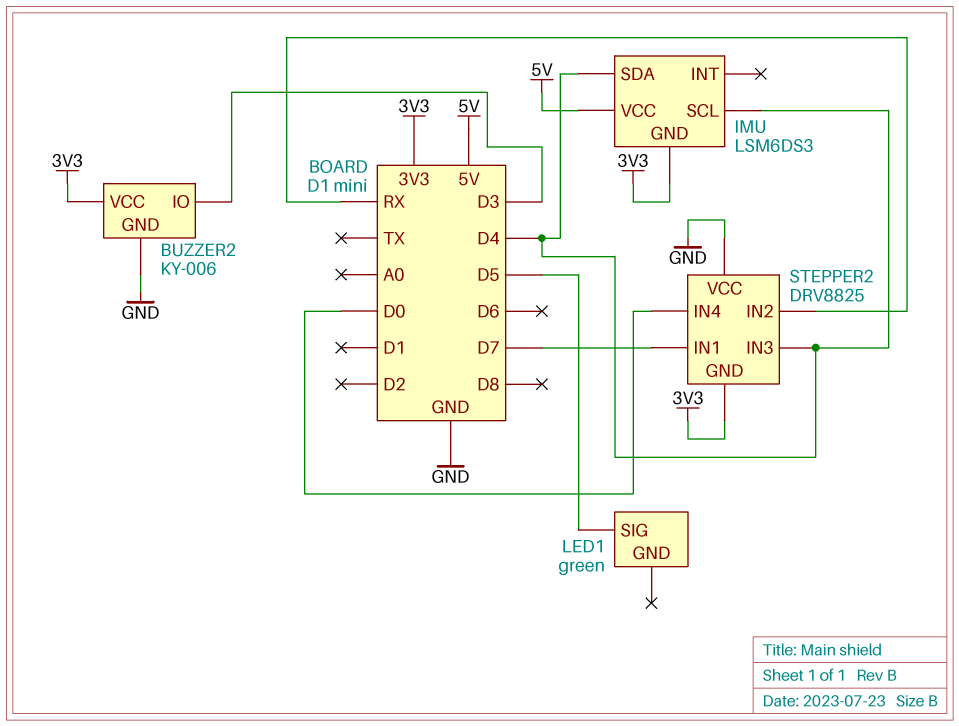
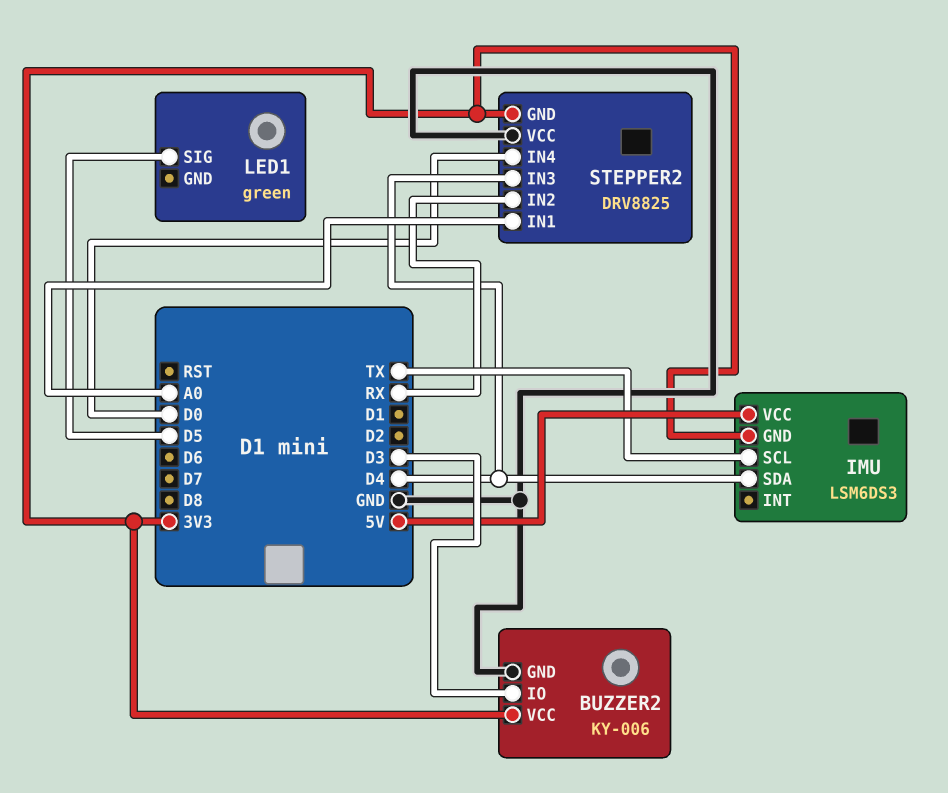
IMU pin SCL: D4 -> TX
STEPPER2 pin IN1: D7 -> A0

